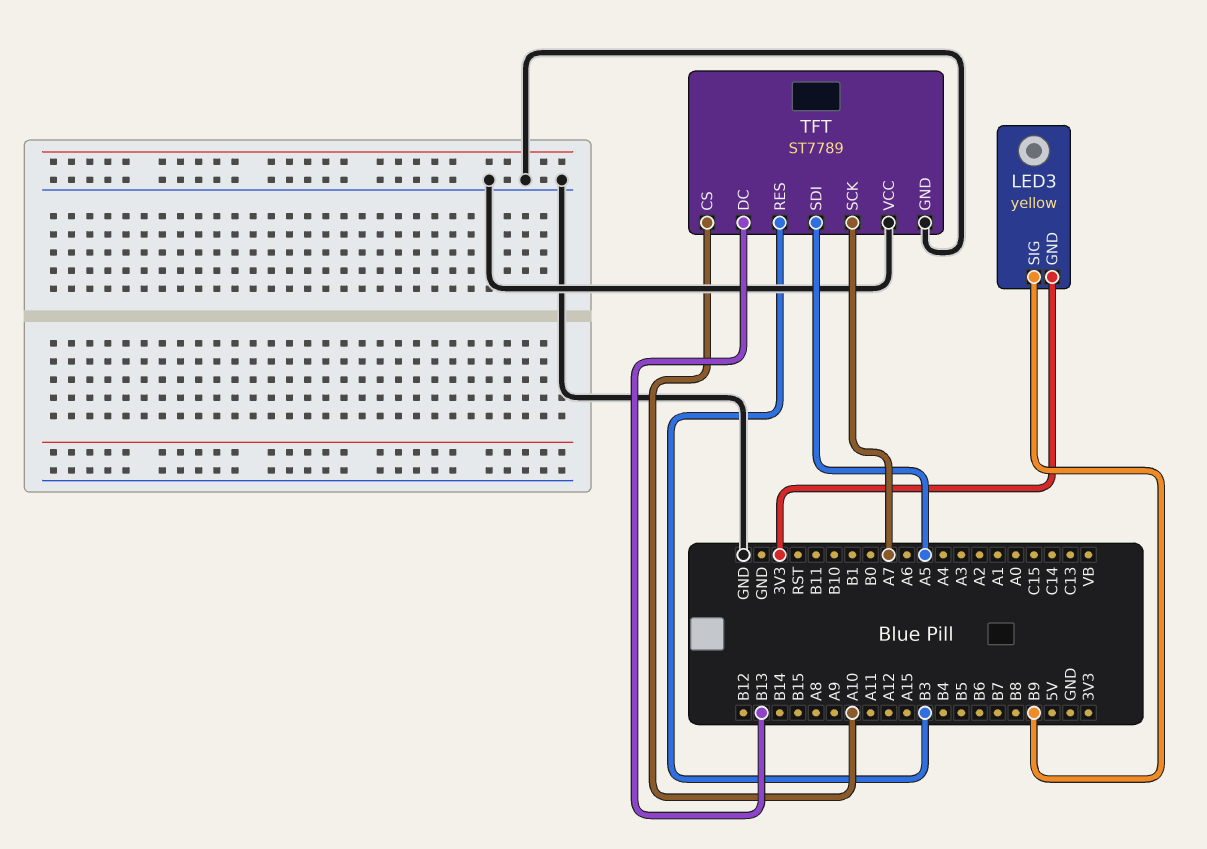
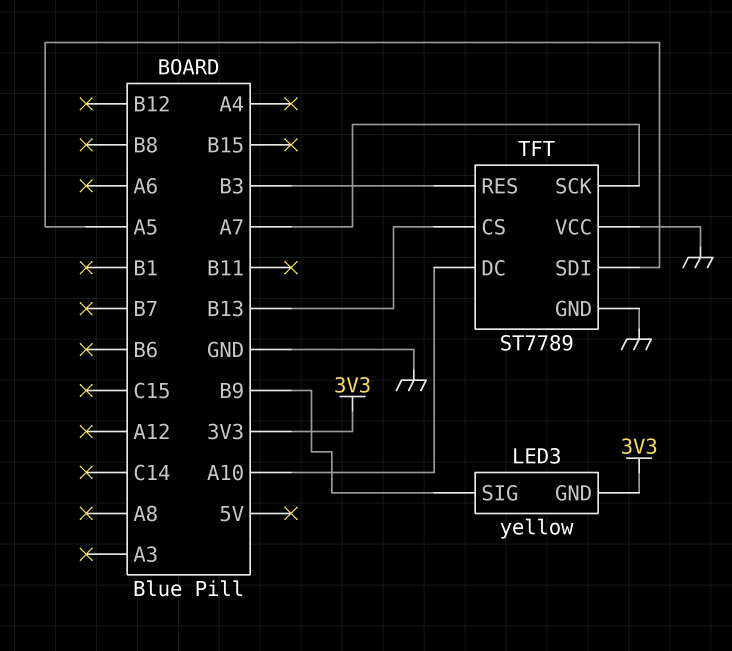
TFT pin CS: A10 -> B13
TFT pin DC: B13 -> A10

